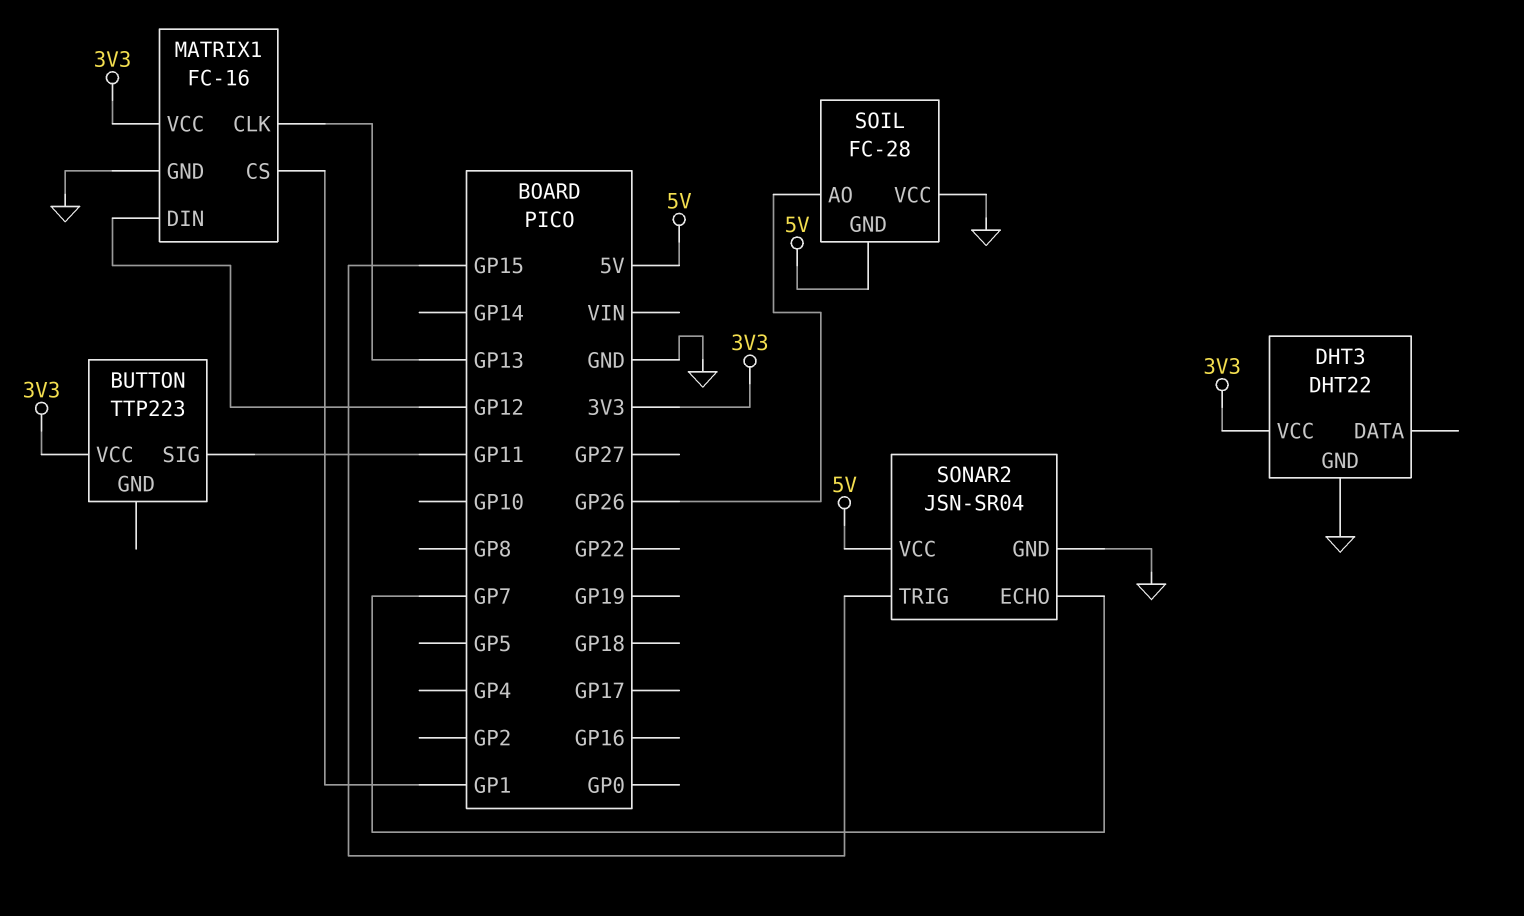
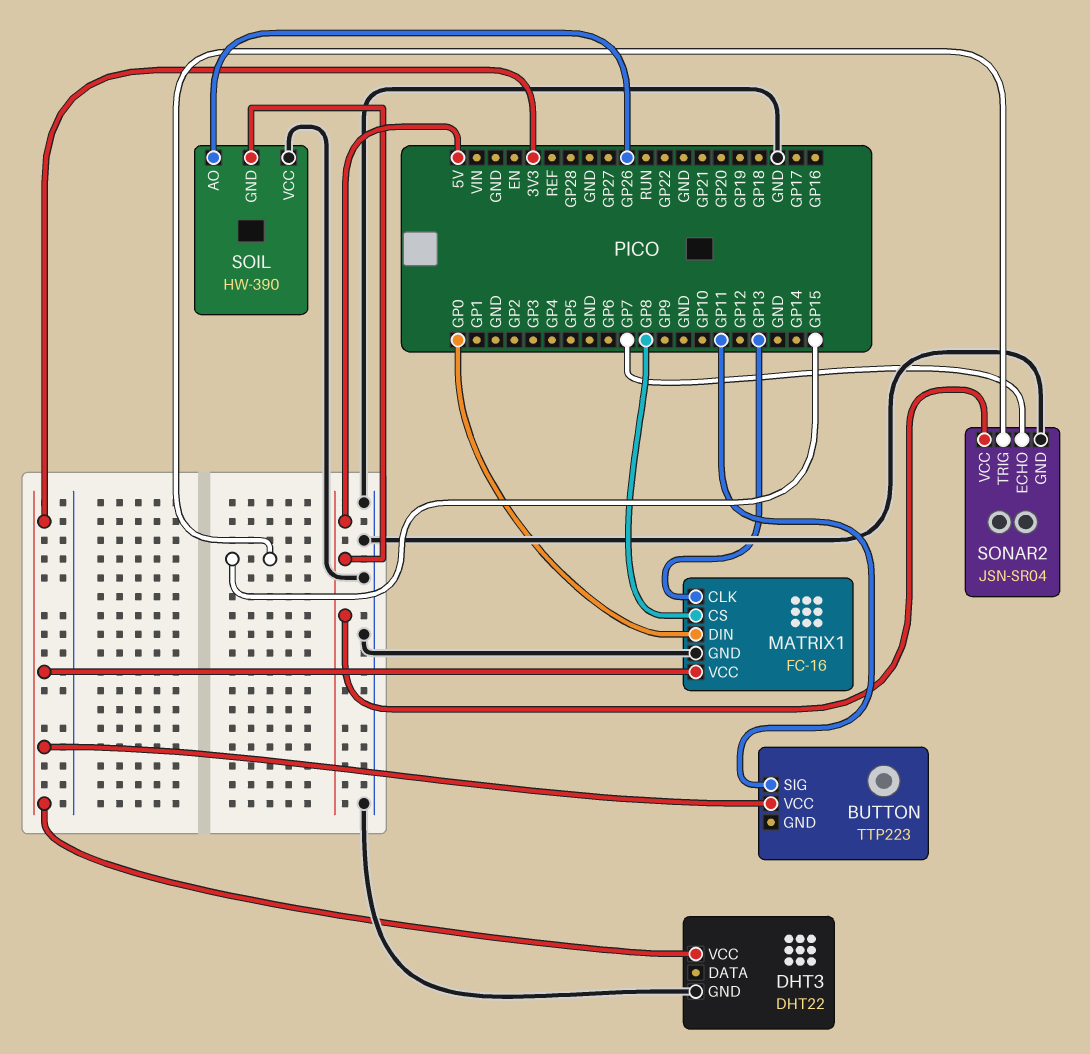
MATRIX1 pin CS: GP1 -> GP8
MATRIX1 pin DIN: GP12 -> GP0
SOIL: FC-28 -> HW-390

